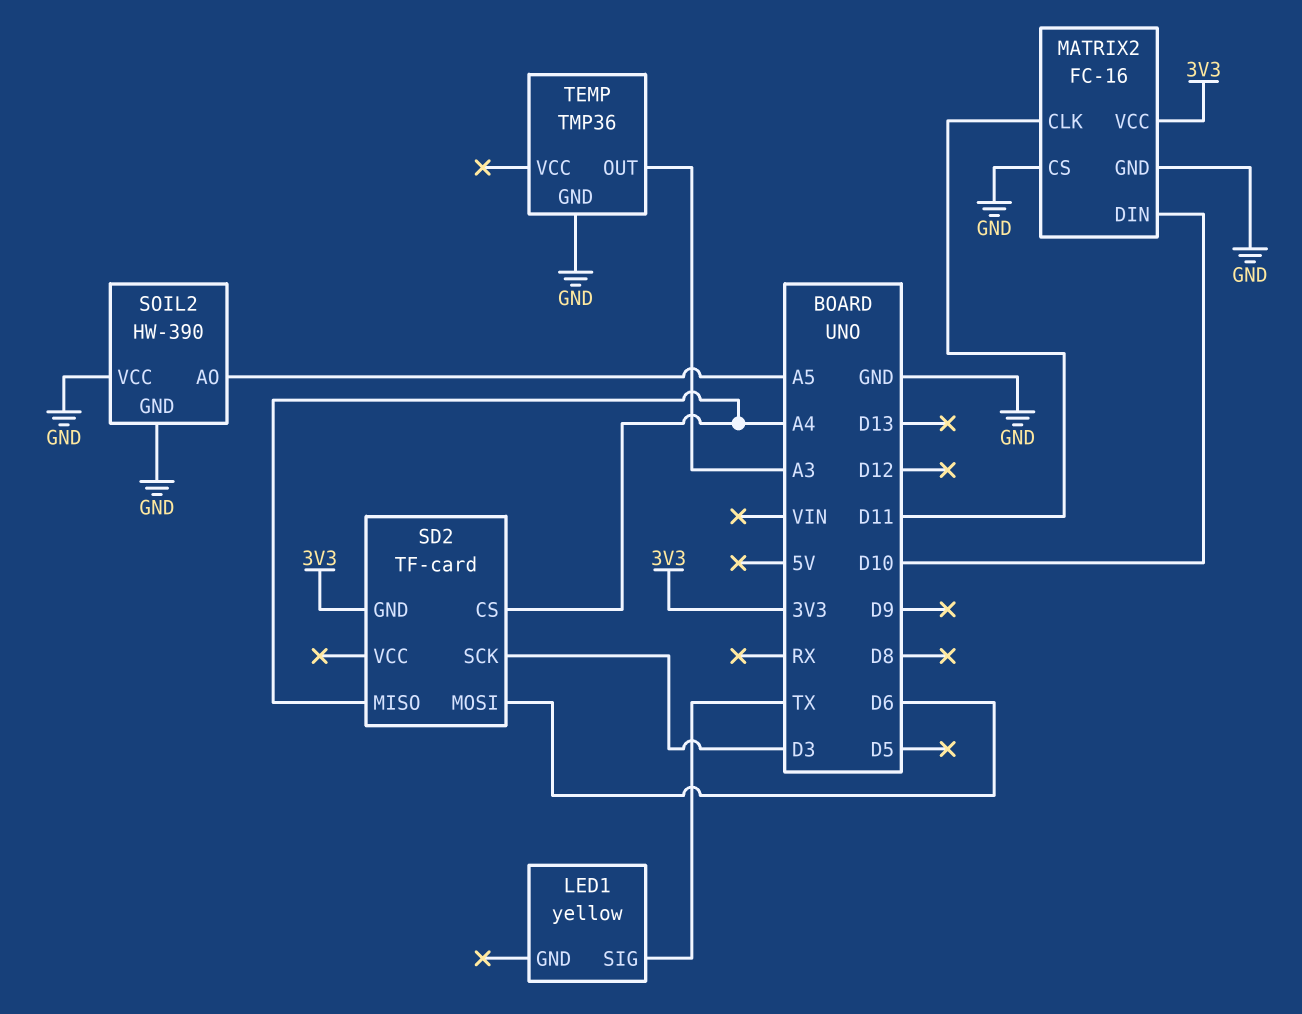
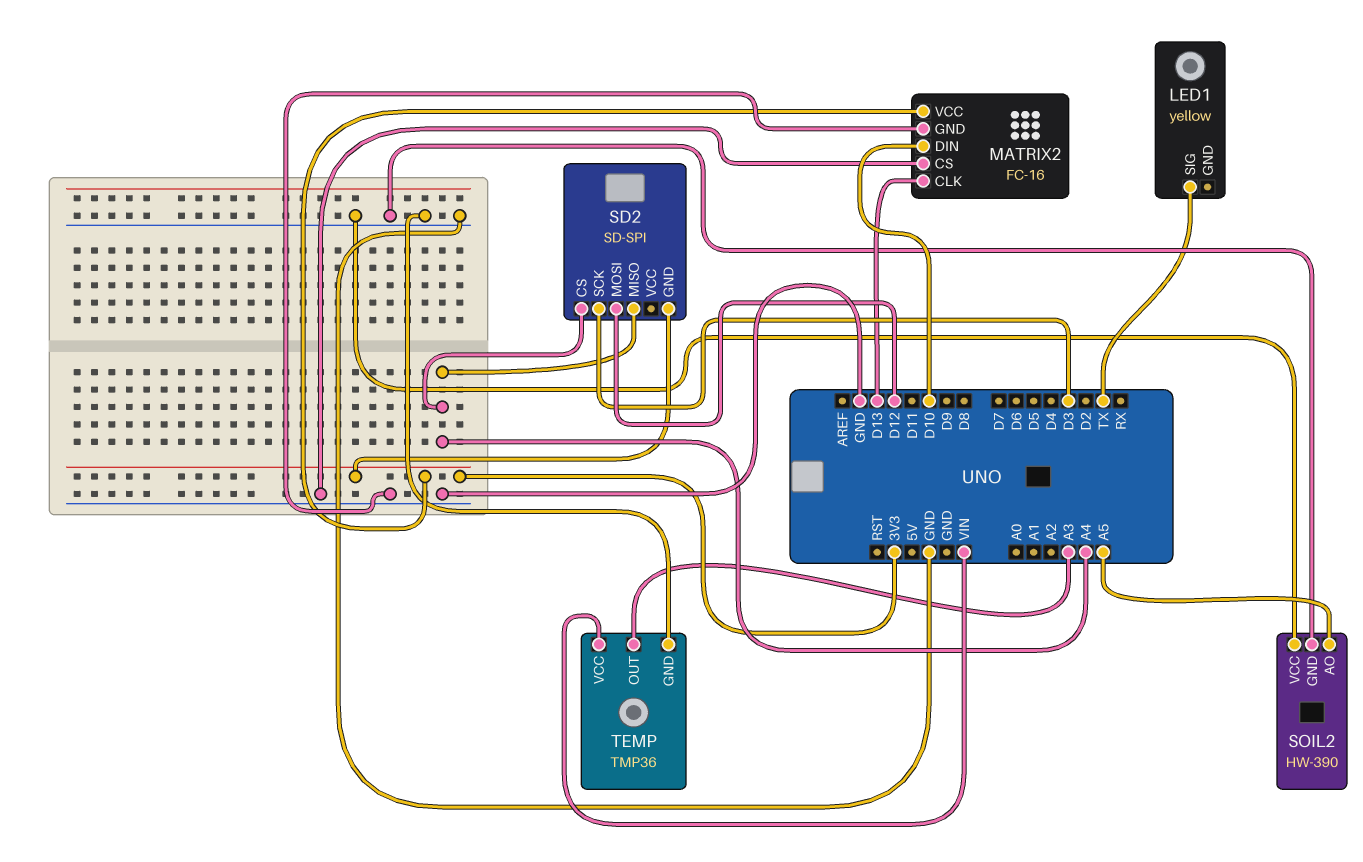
MATRIX2 pin CLK: D11 -> D13
SD2: TF-card -> SD-SPI
SD2 pin MOSI: D6 -> D12
TEMP pin VCC: none -> VIN

